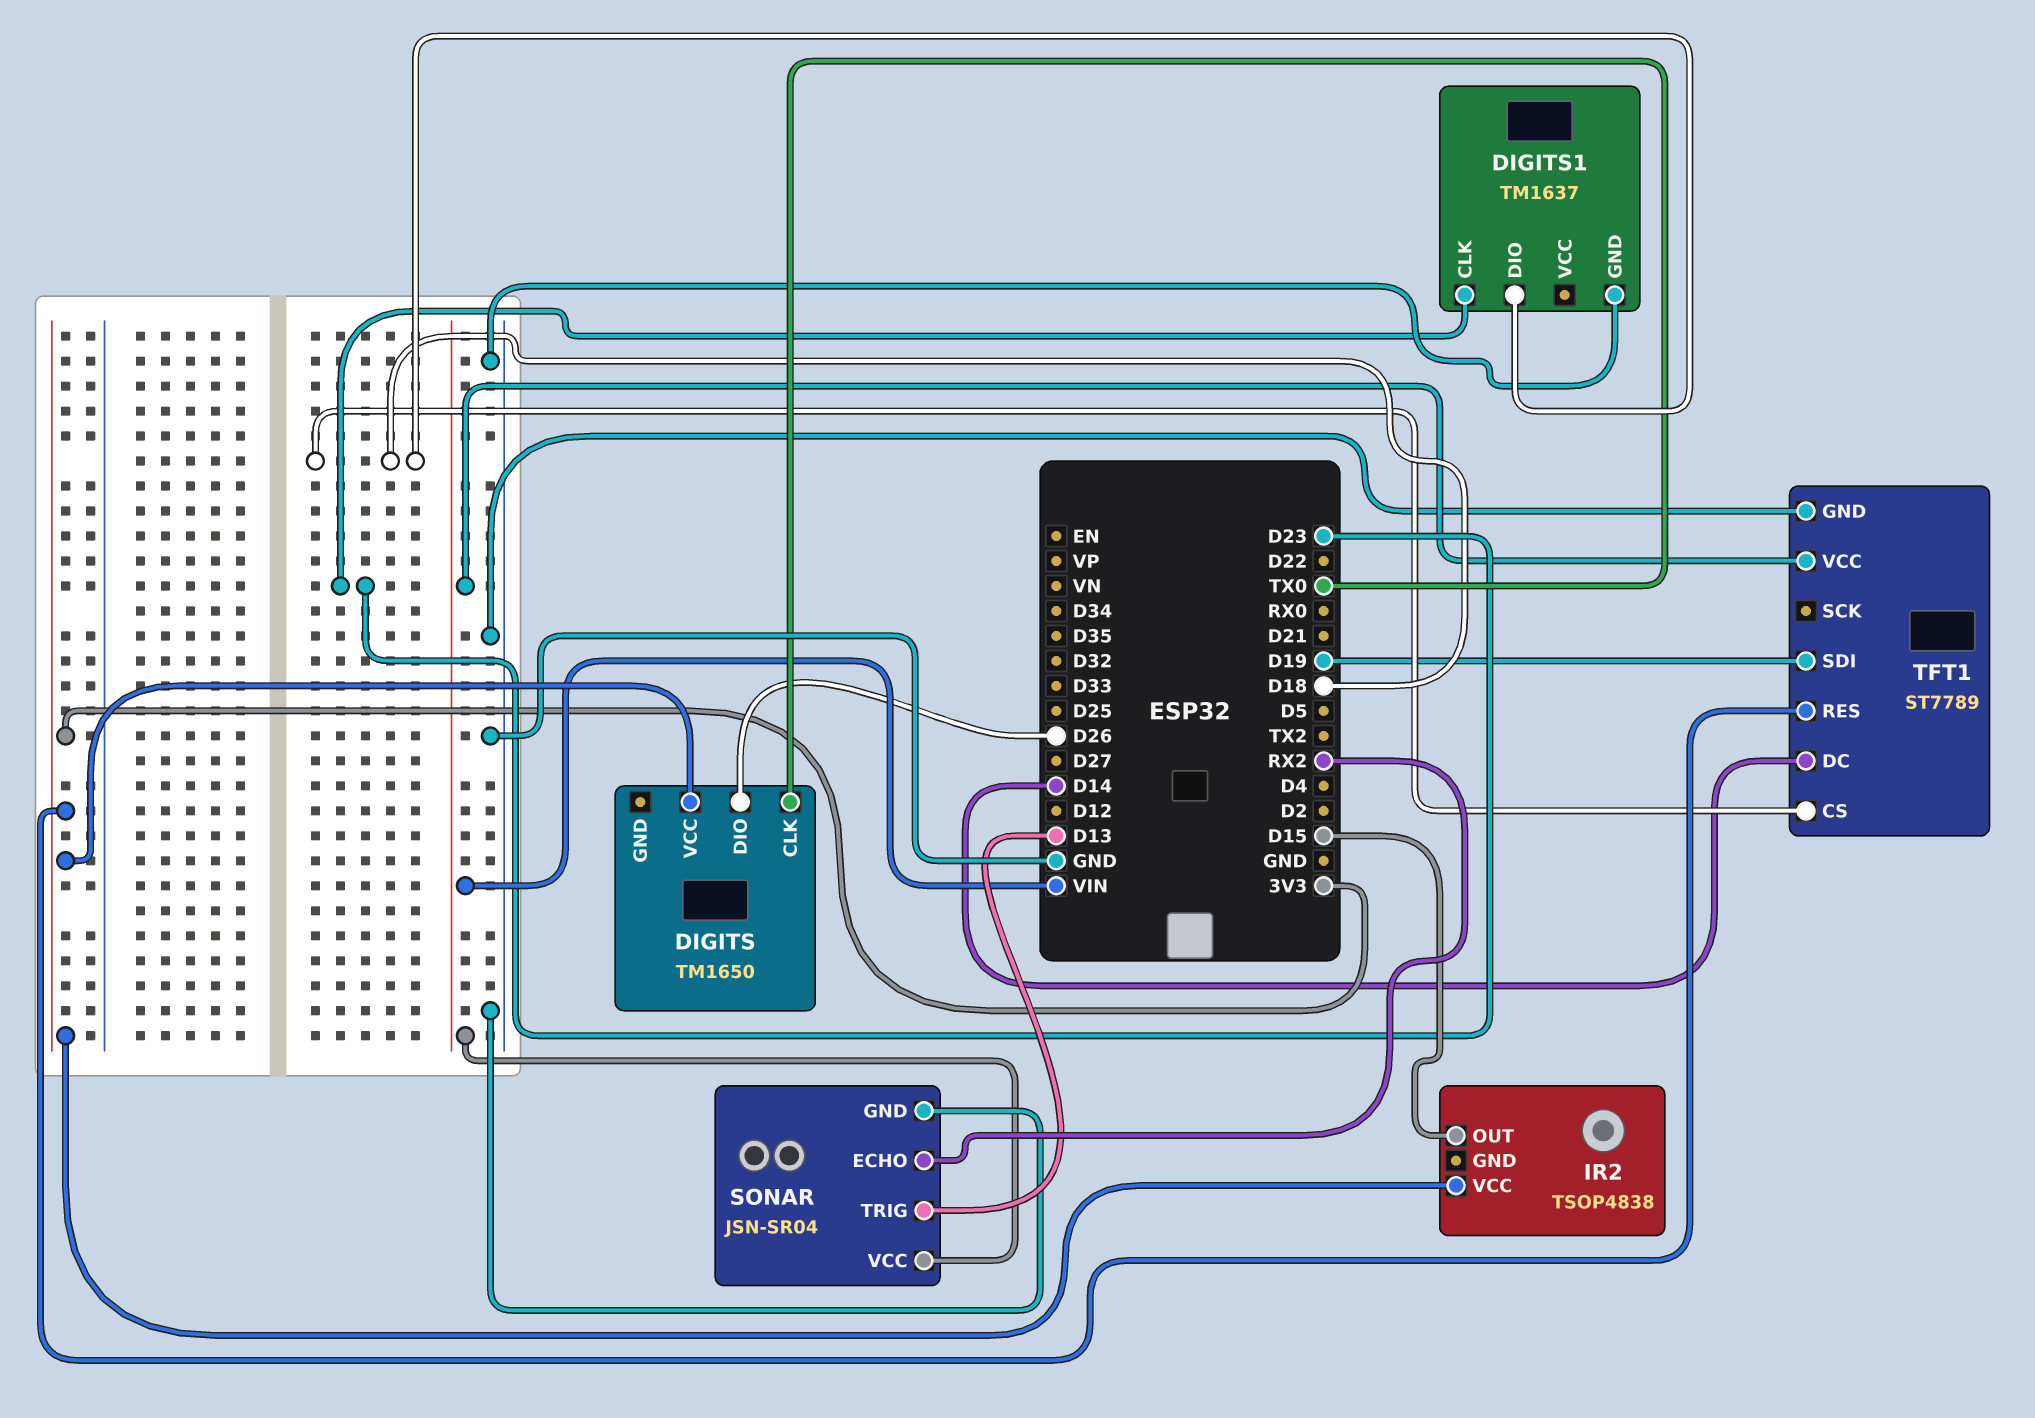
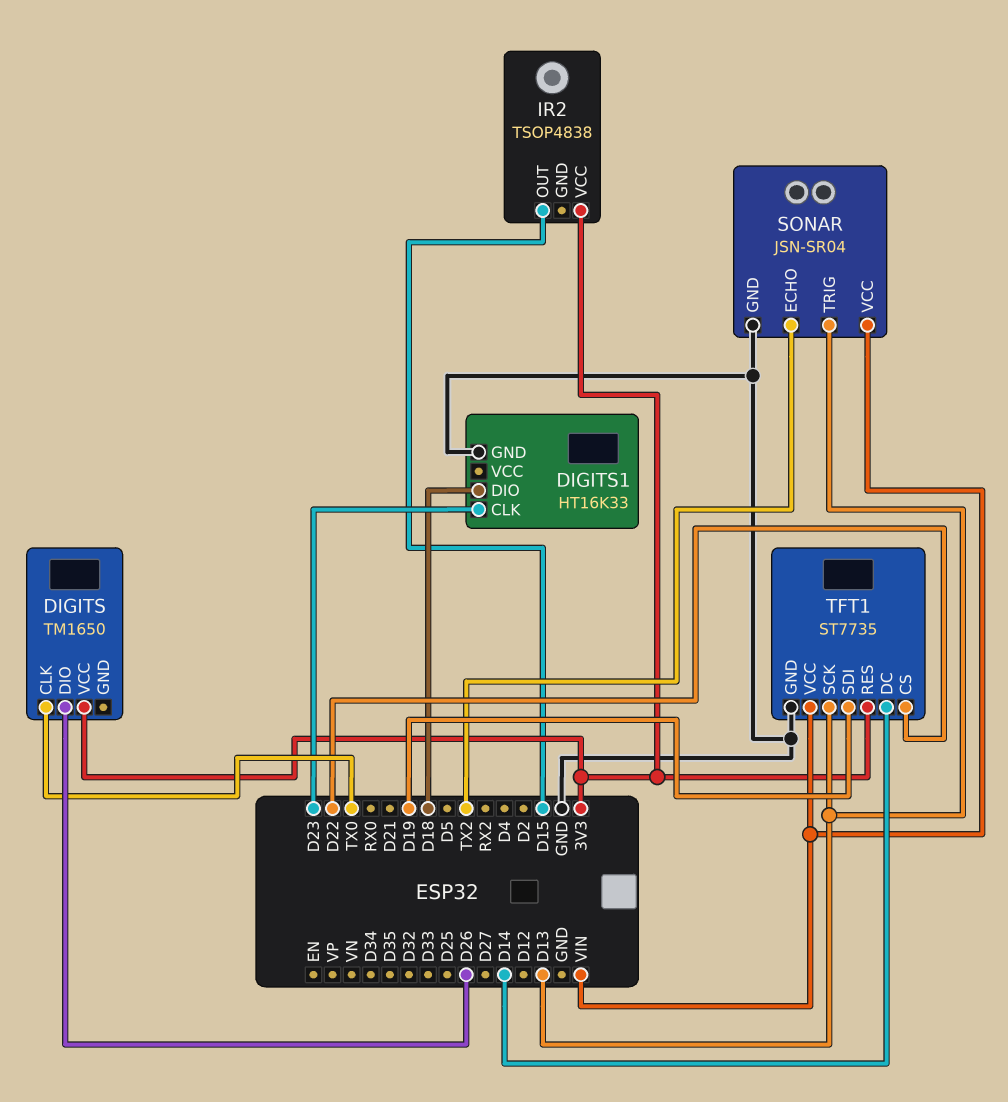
DIGITS1: TM1637 -> HT16K33
SONAR pin ECHO: RX2 -> TX2
TFT1: ST7789 -> ST7735
TFT1 pin CS: D18 -> D22
TFT1 pin SCK: none -> D13

